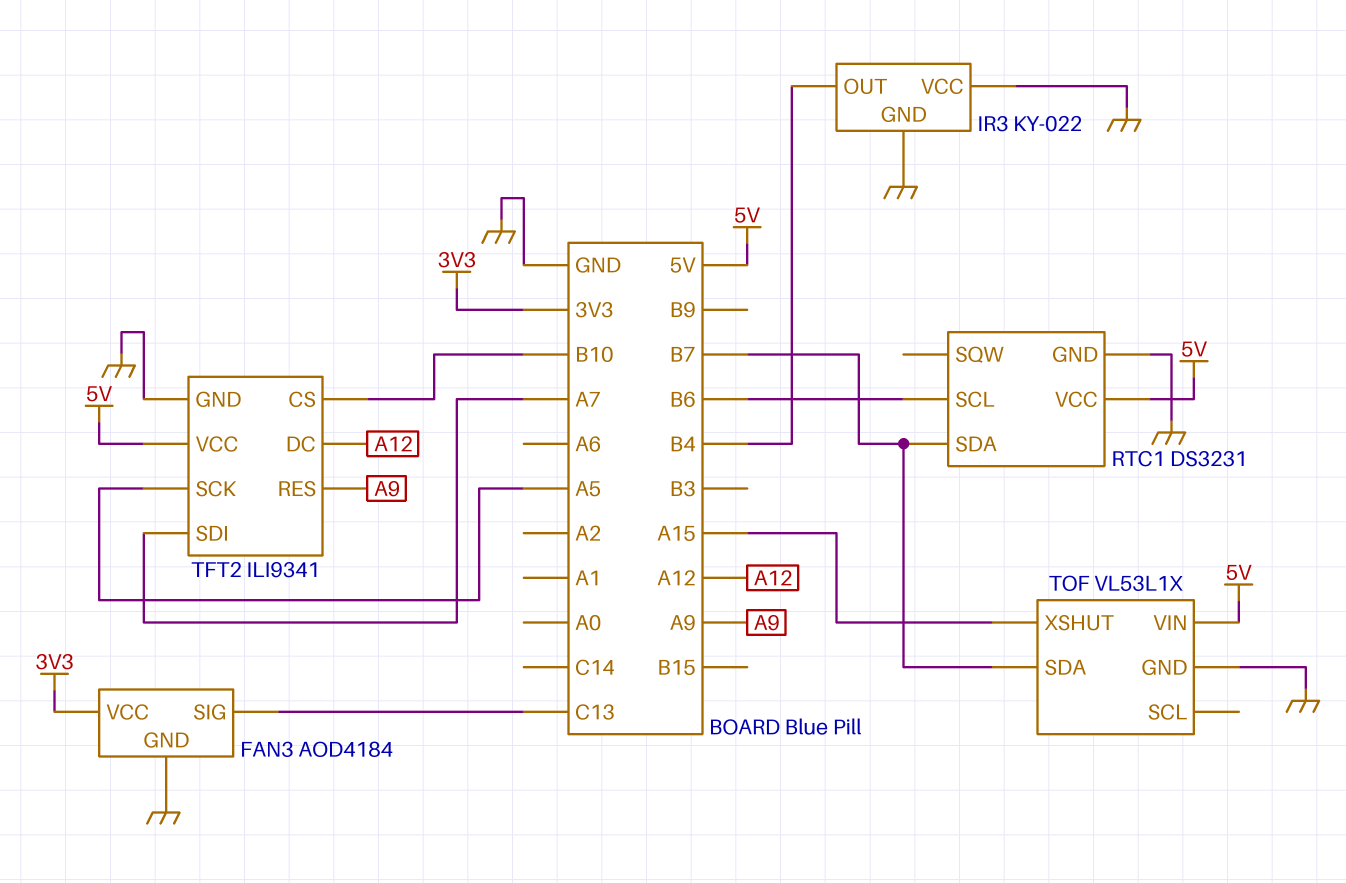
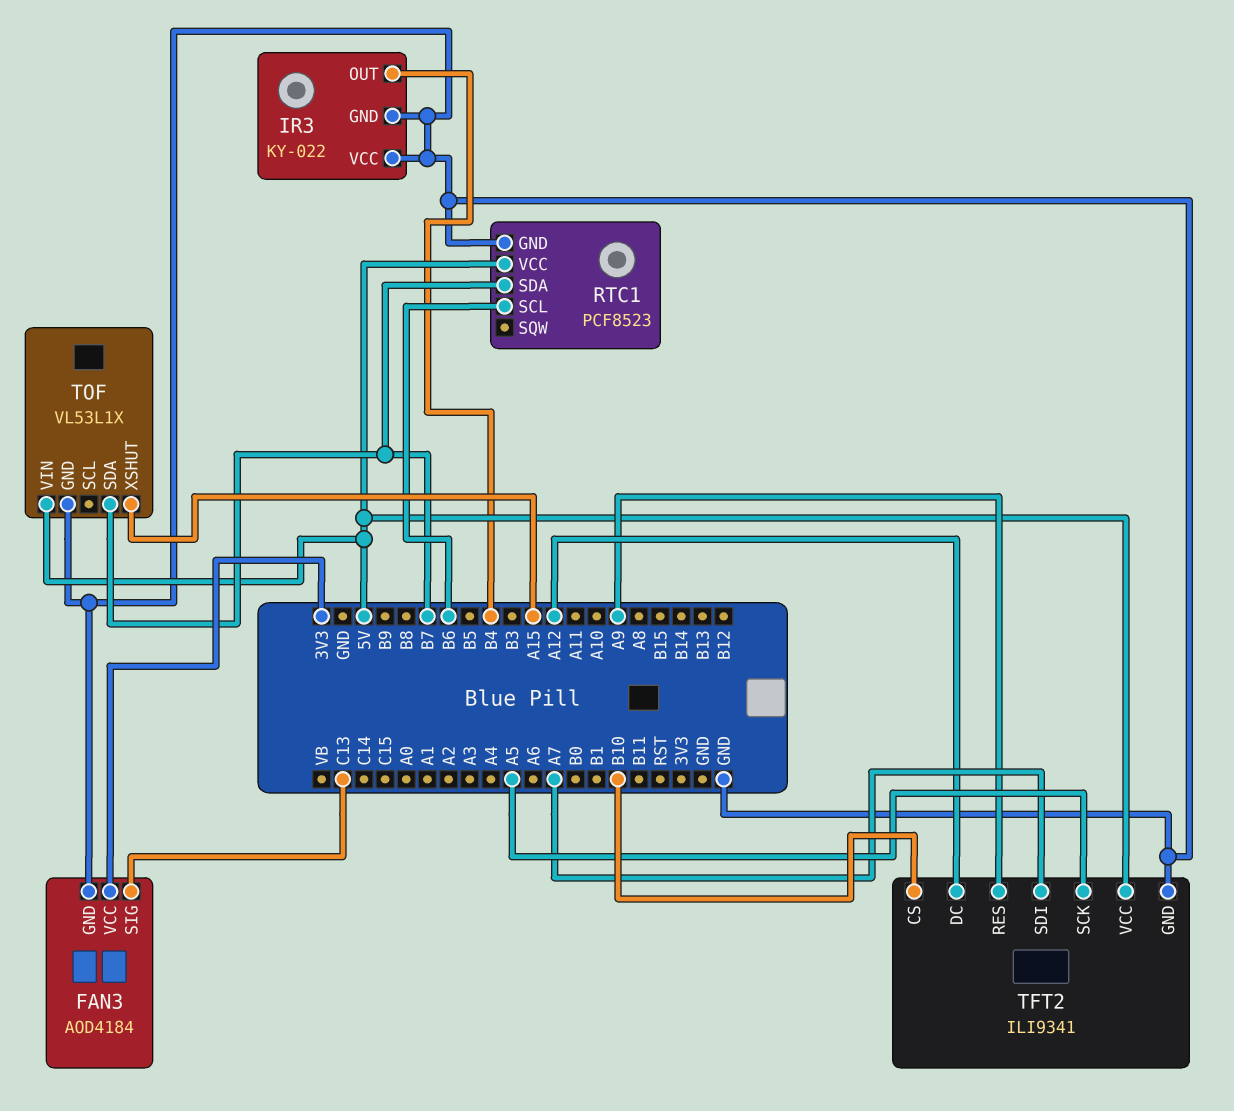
RTC1: DS3231 -> PCF8523

